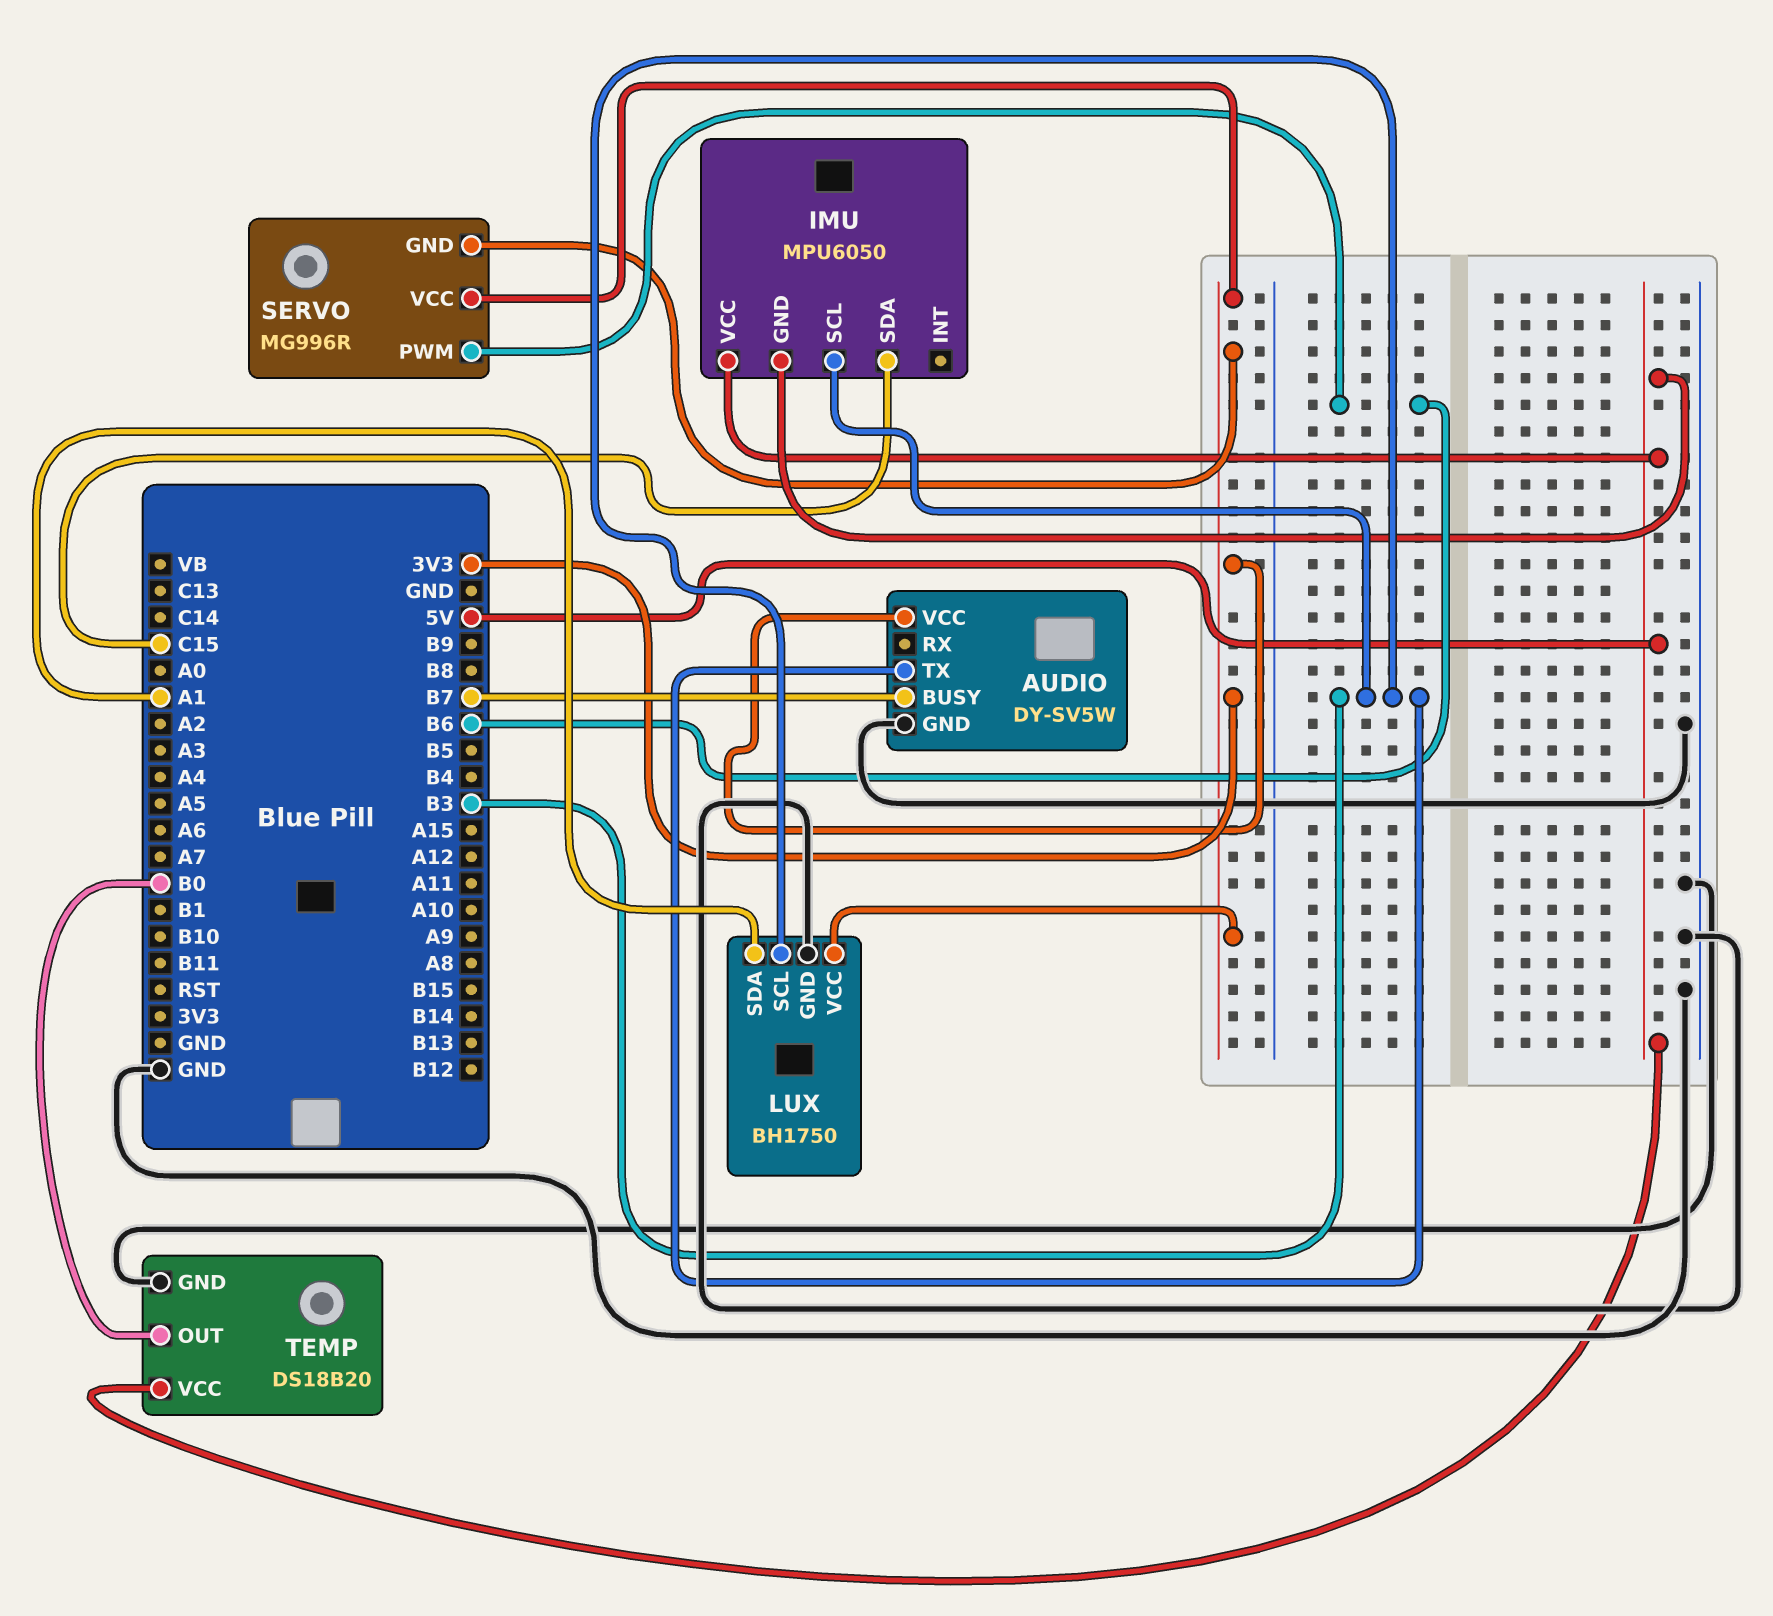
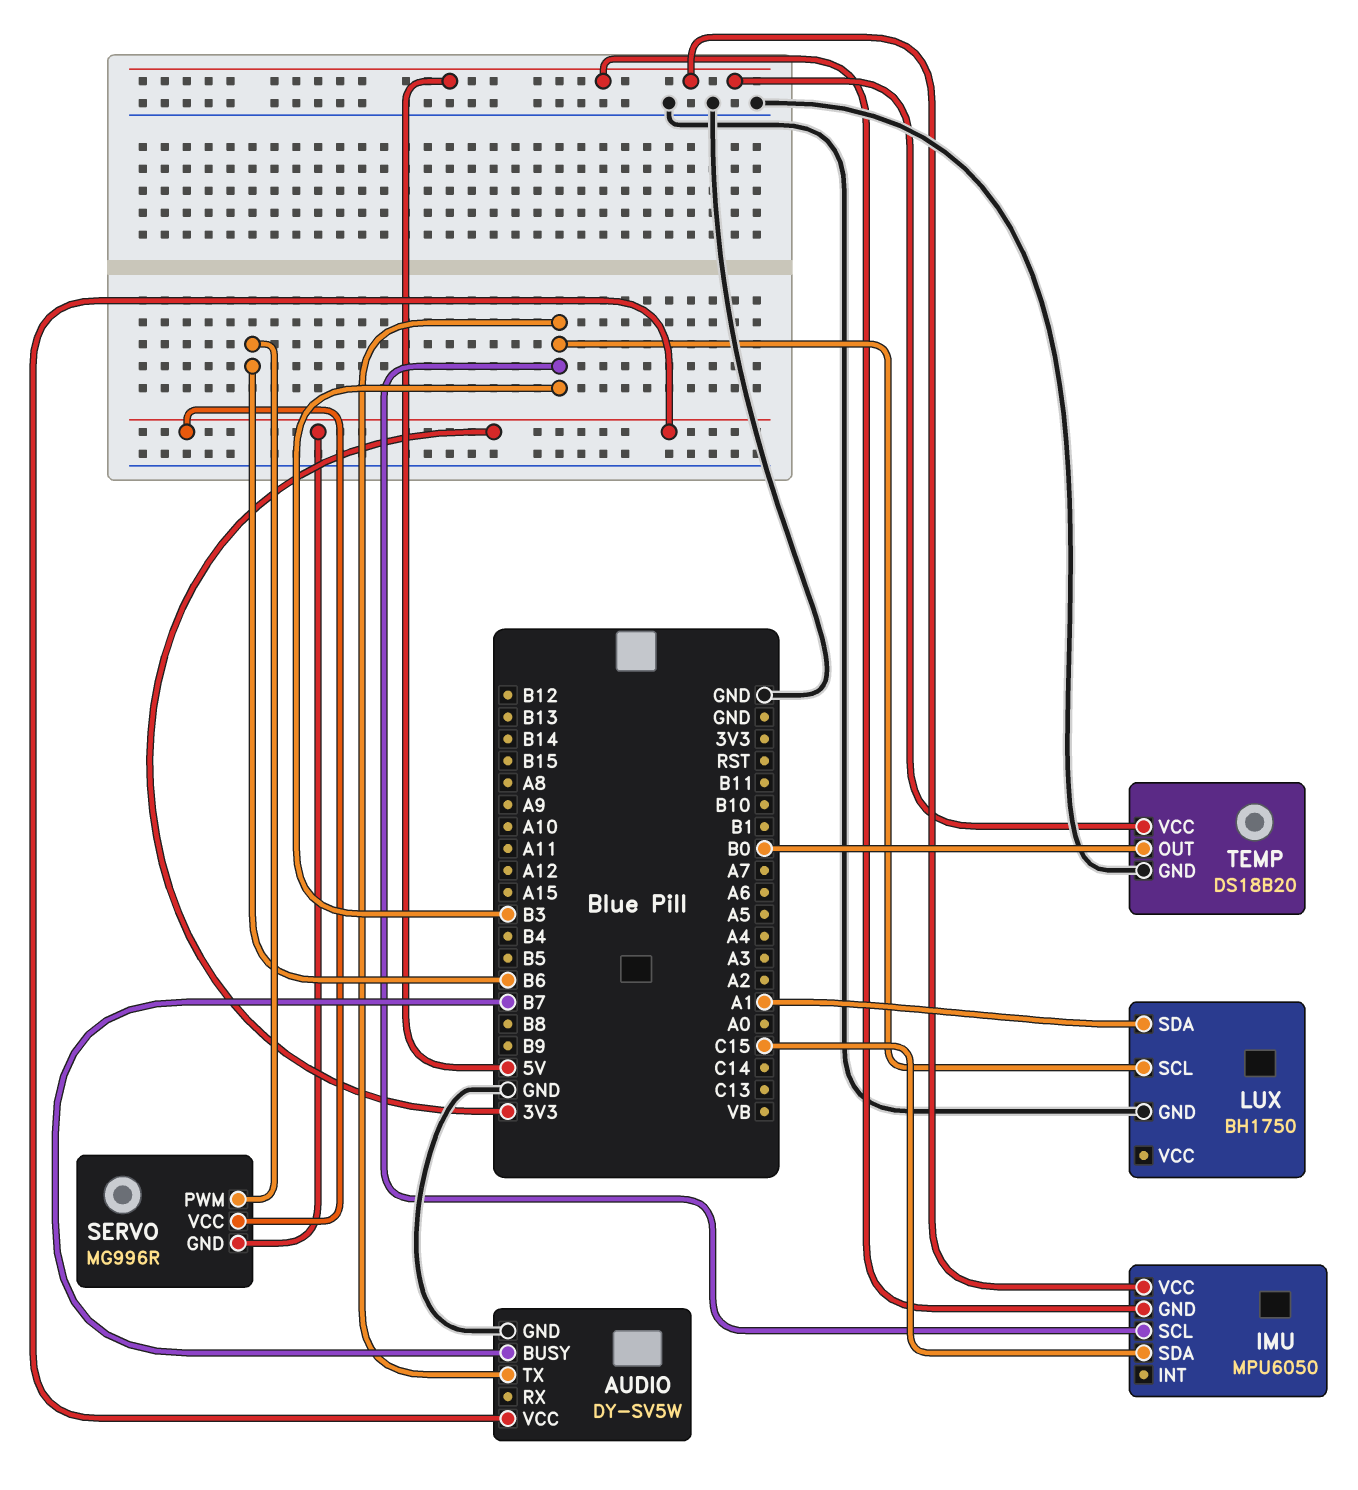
LUX pin VCC: 3V3 -> none

